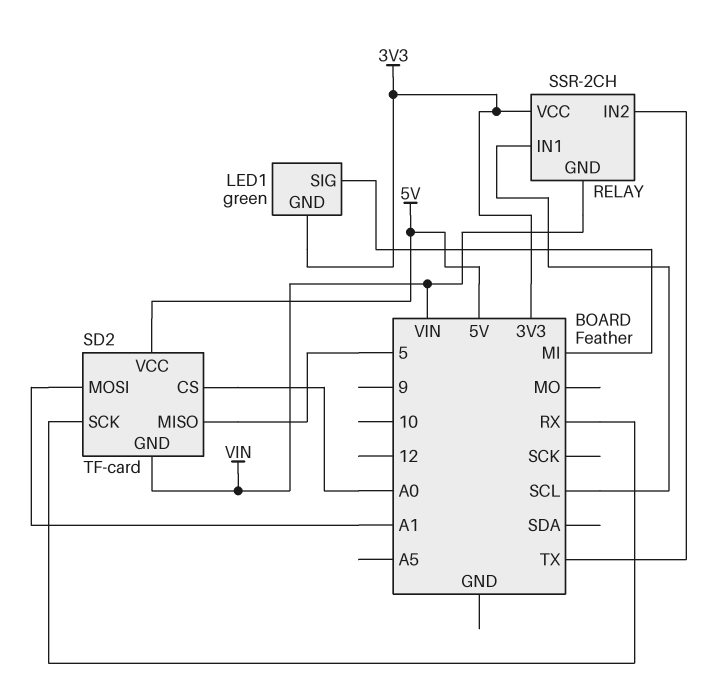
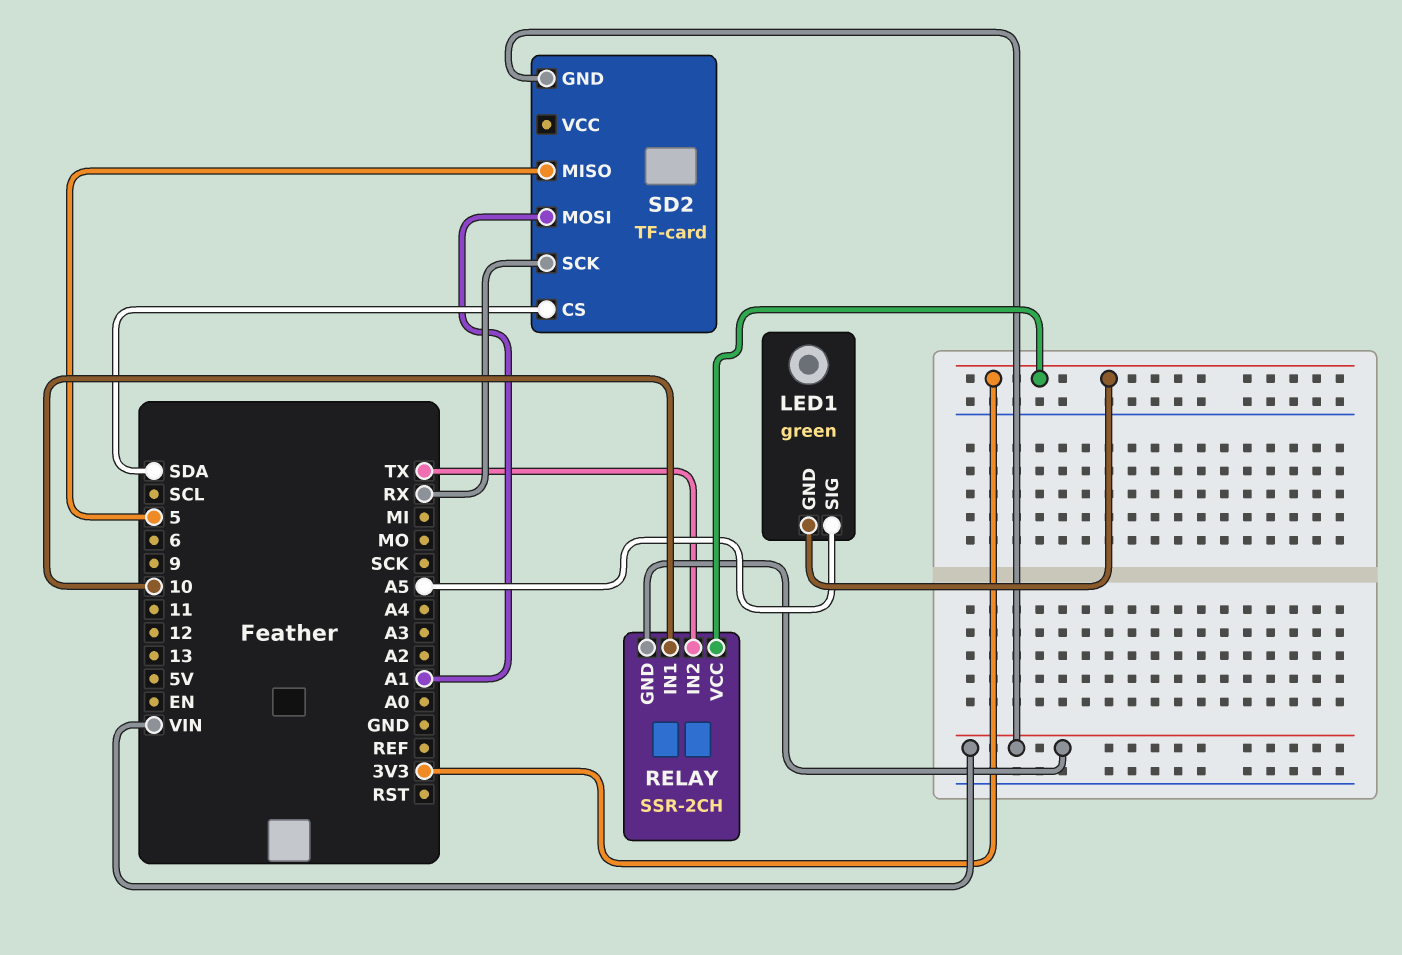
LED1 pin SIG: MI -> A5
RELAY pin IN1: SCL -> 10
SD2 pin CS: A0 -> SDA
SD2 pin VCC: 5V -> none

